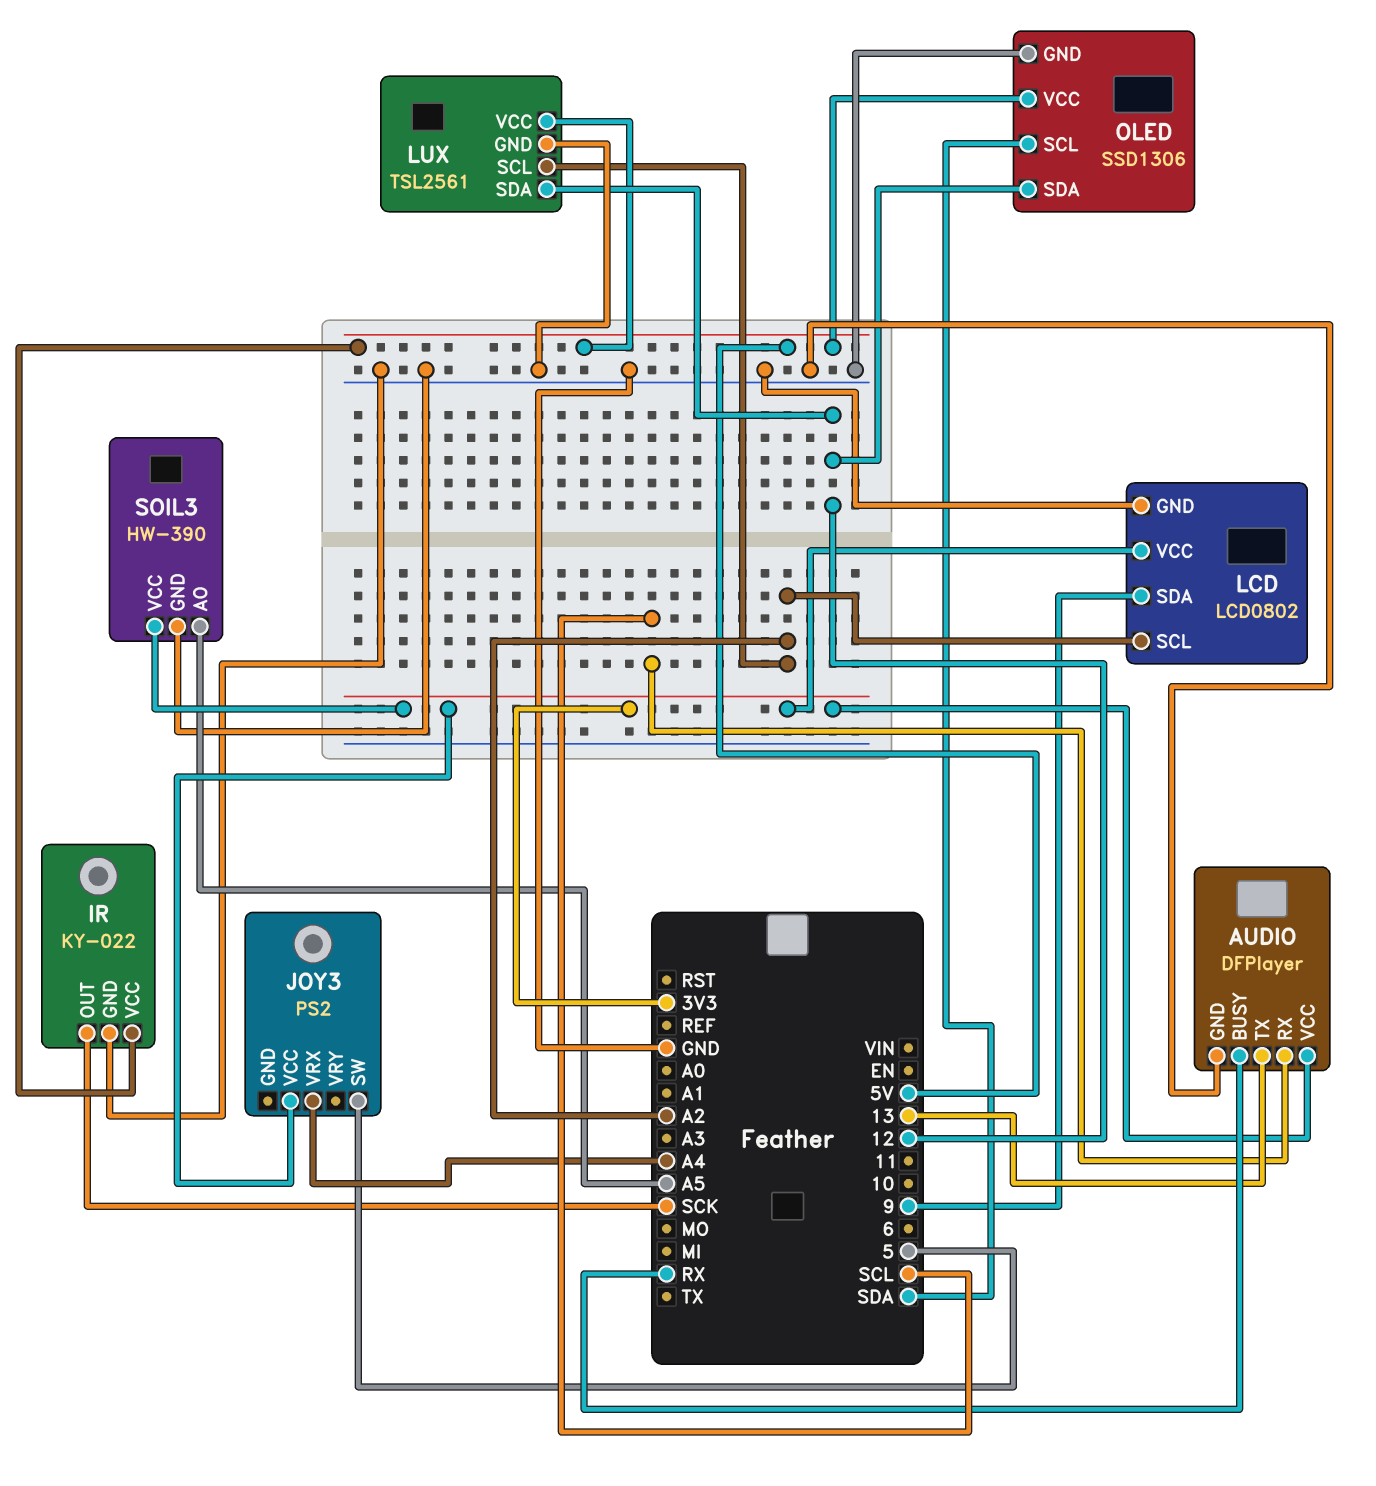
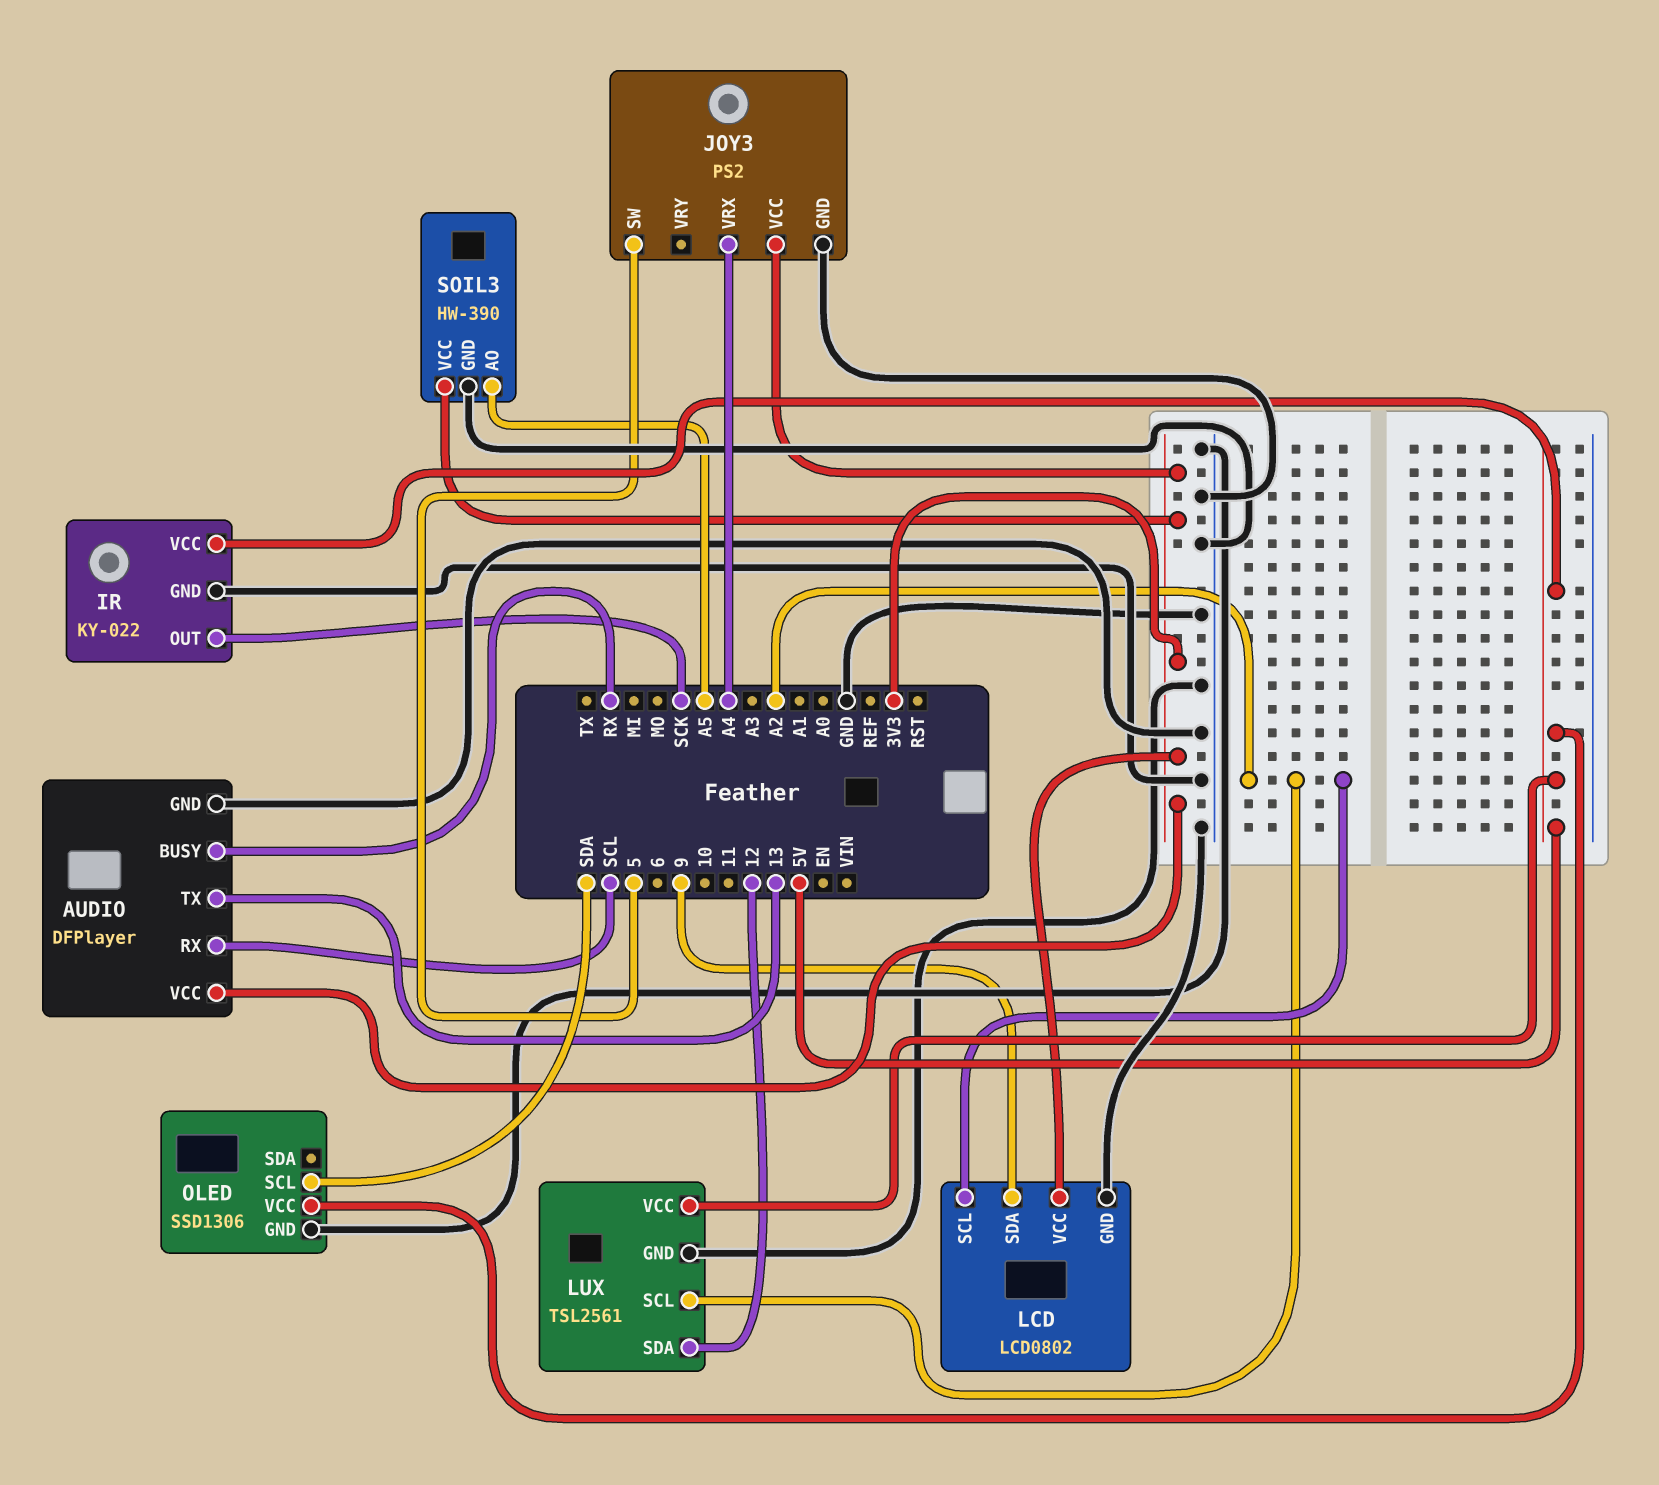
JOY3 pin GND: none -> GND
OLED pin SDA: 12 -> none

